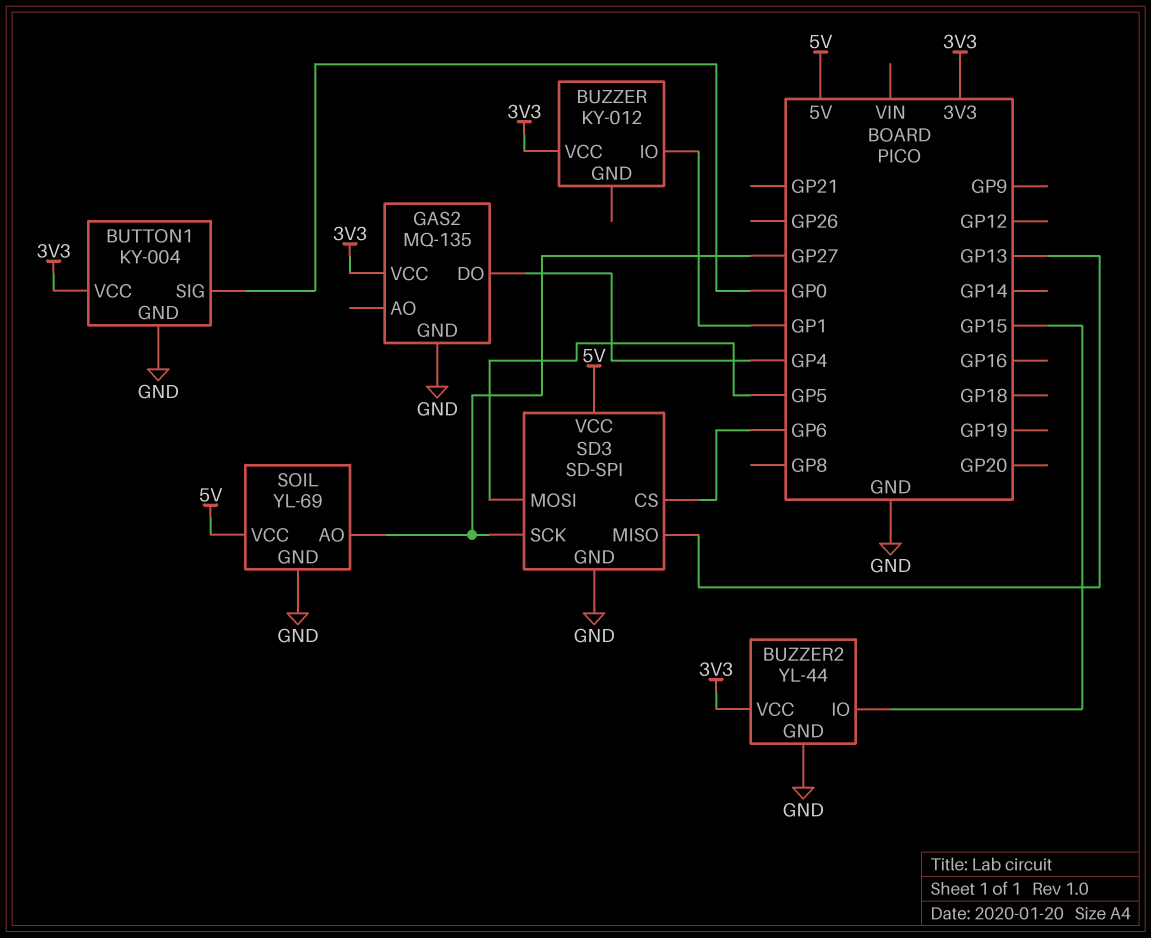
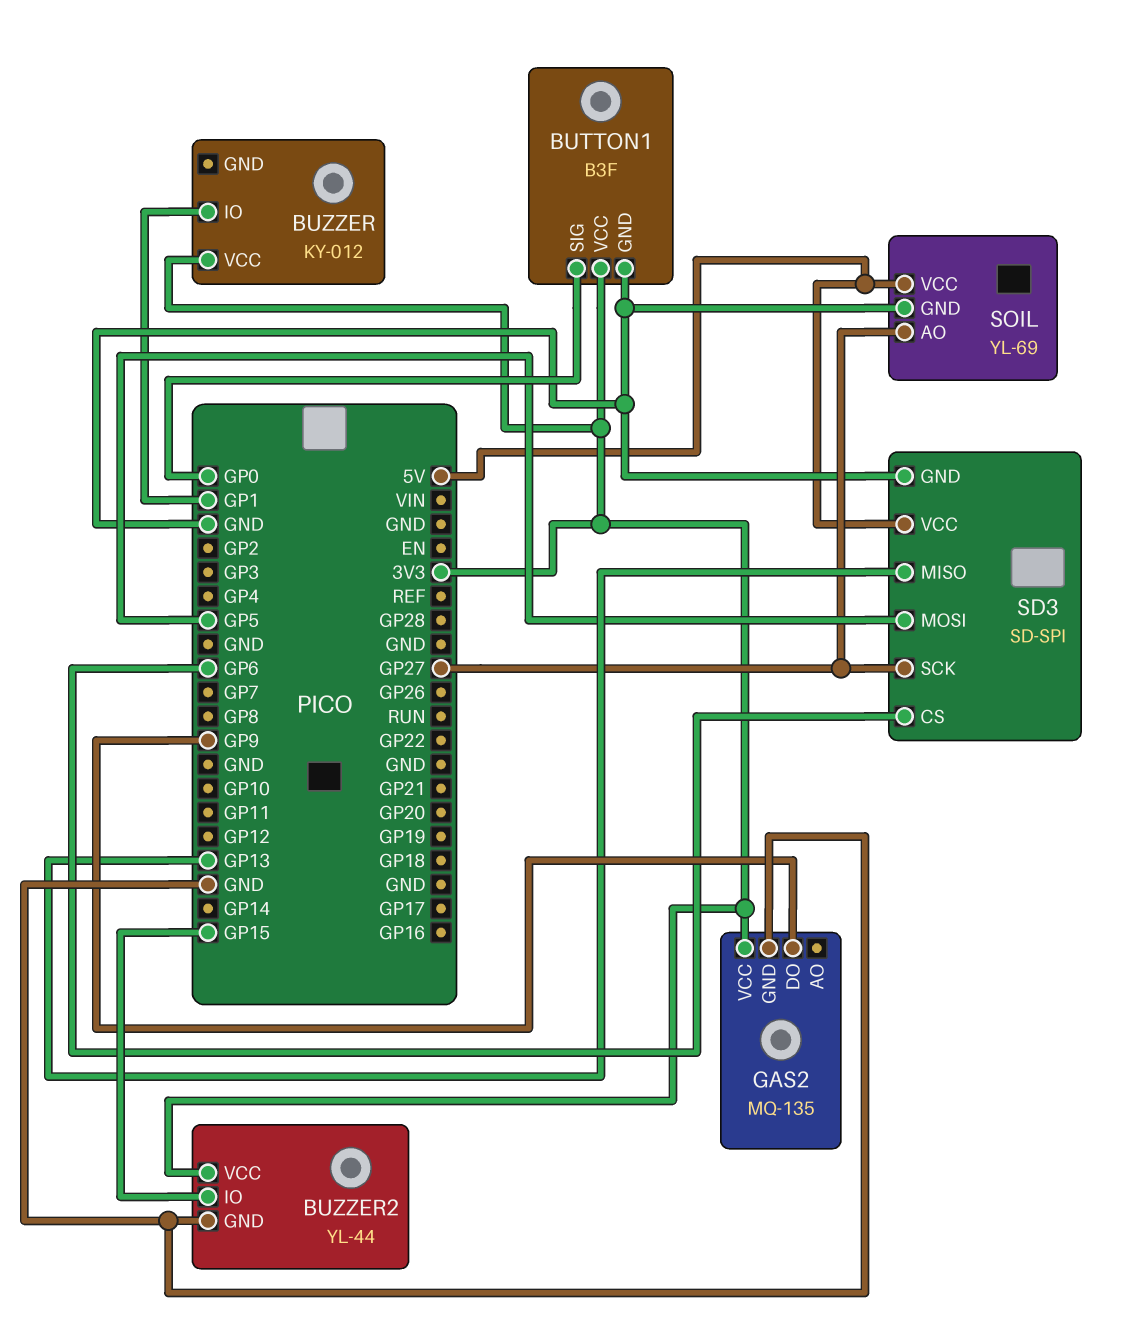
BUTTON1: KY-004 -> B3F
GAS2 pin DO: GP4 -> GP9

